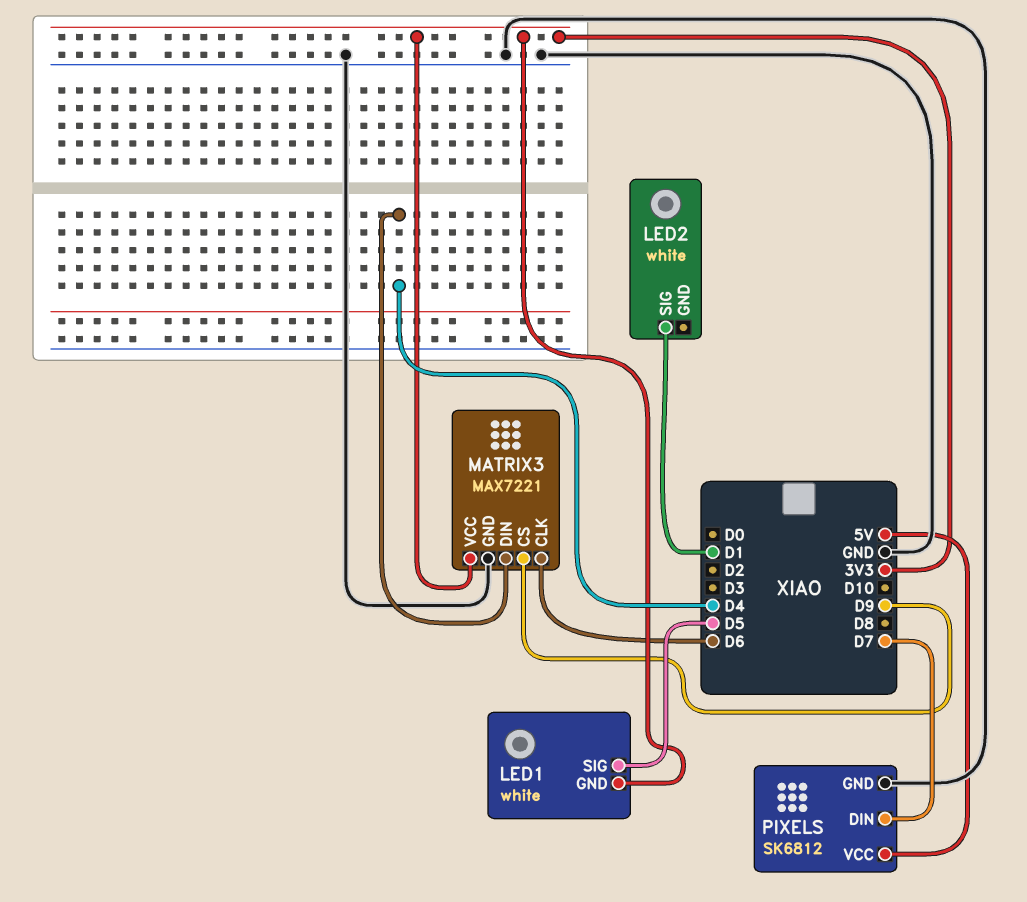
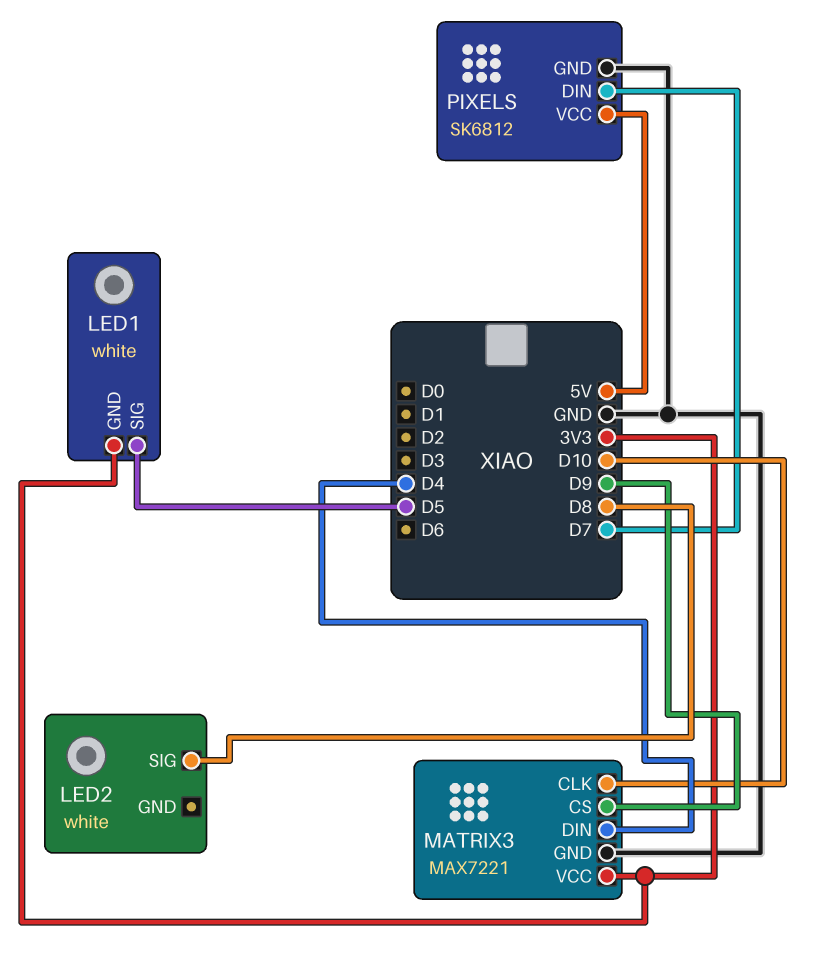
LED2 pin SIG: D1 -> D8
MATRIX3 pin CLK: D6 -> D10

